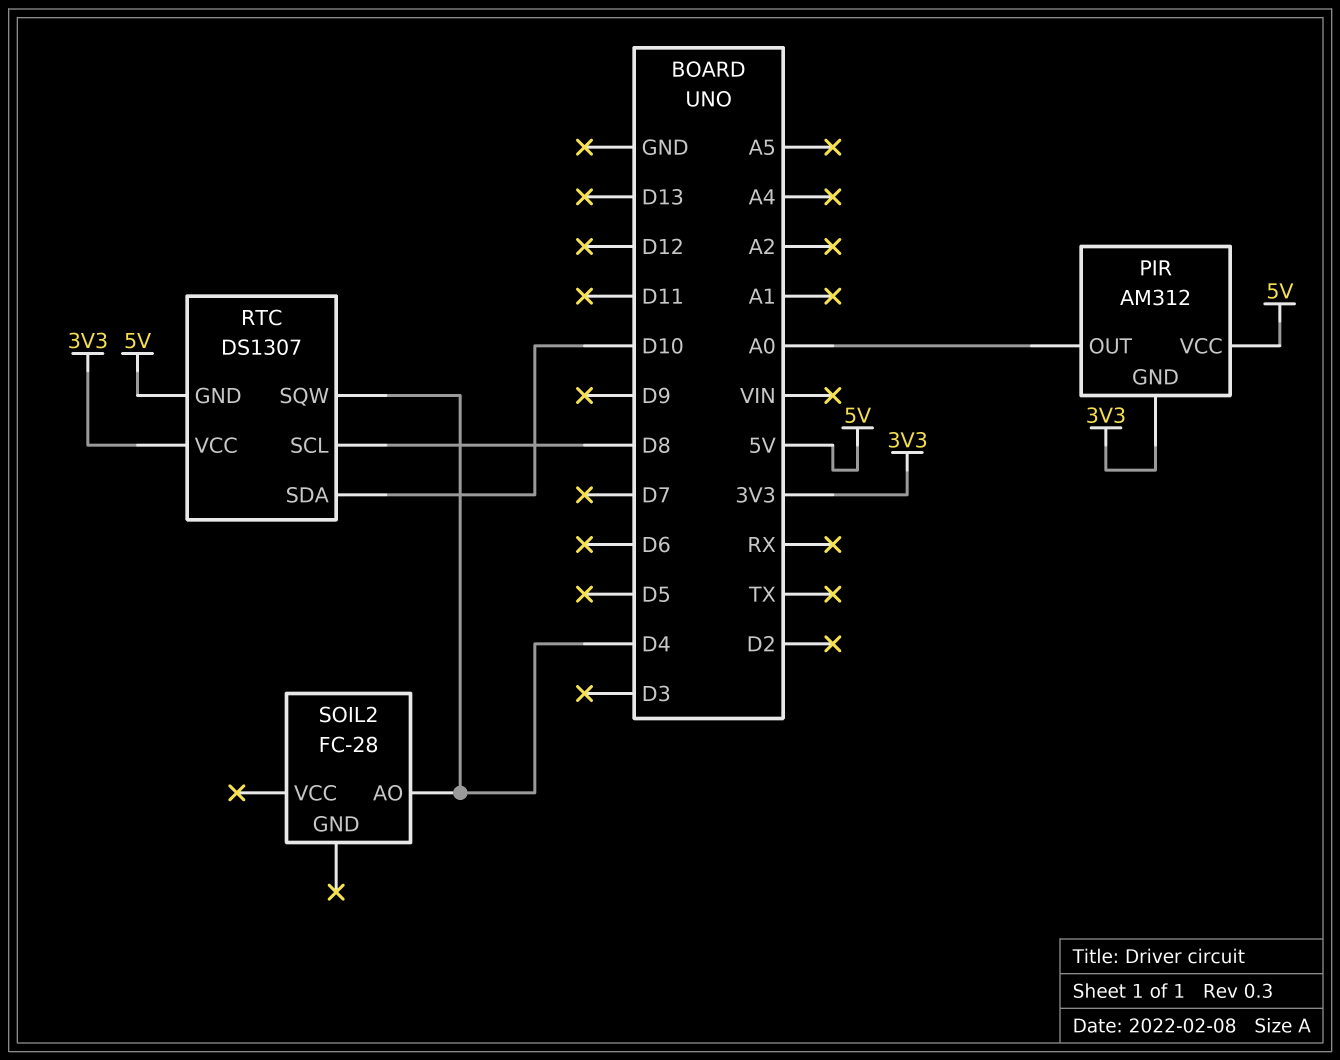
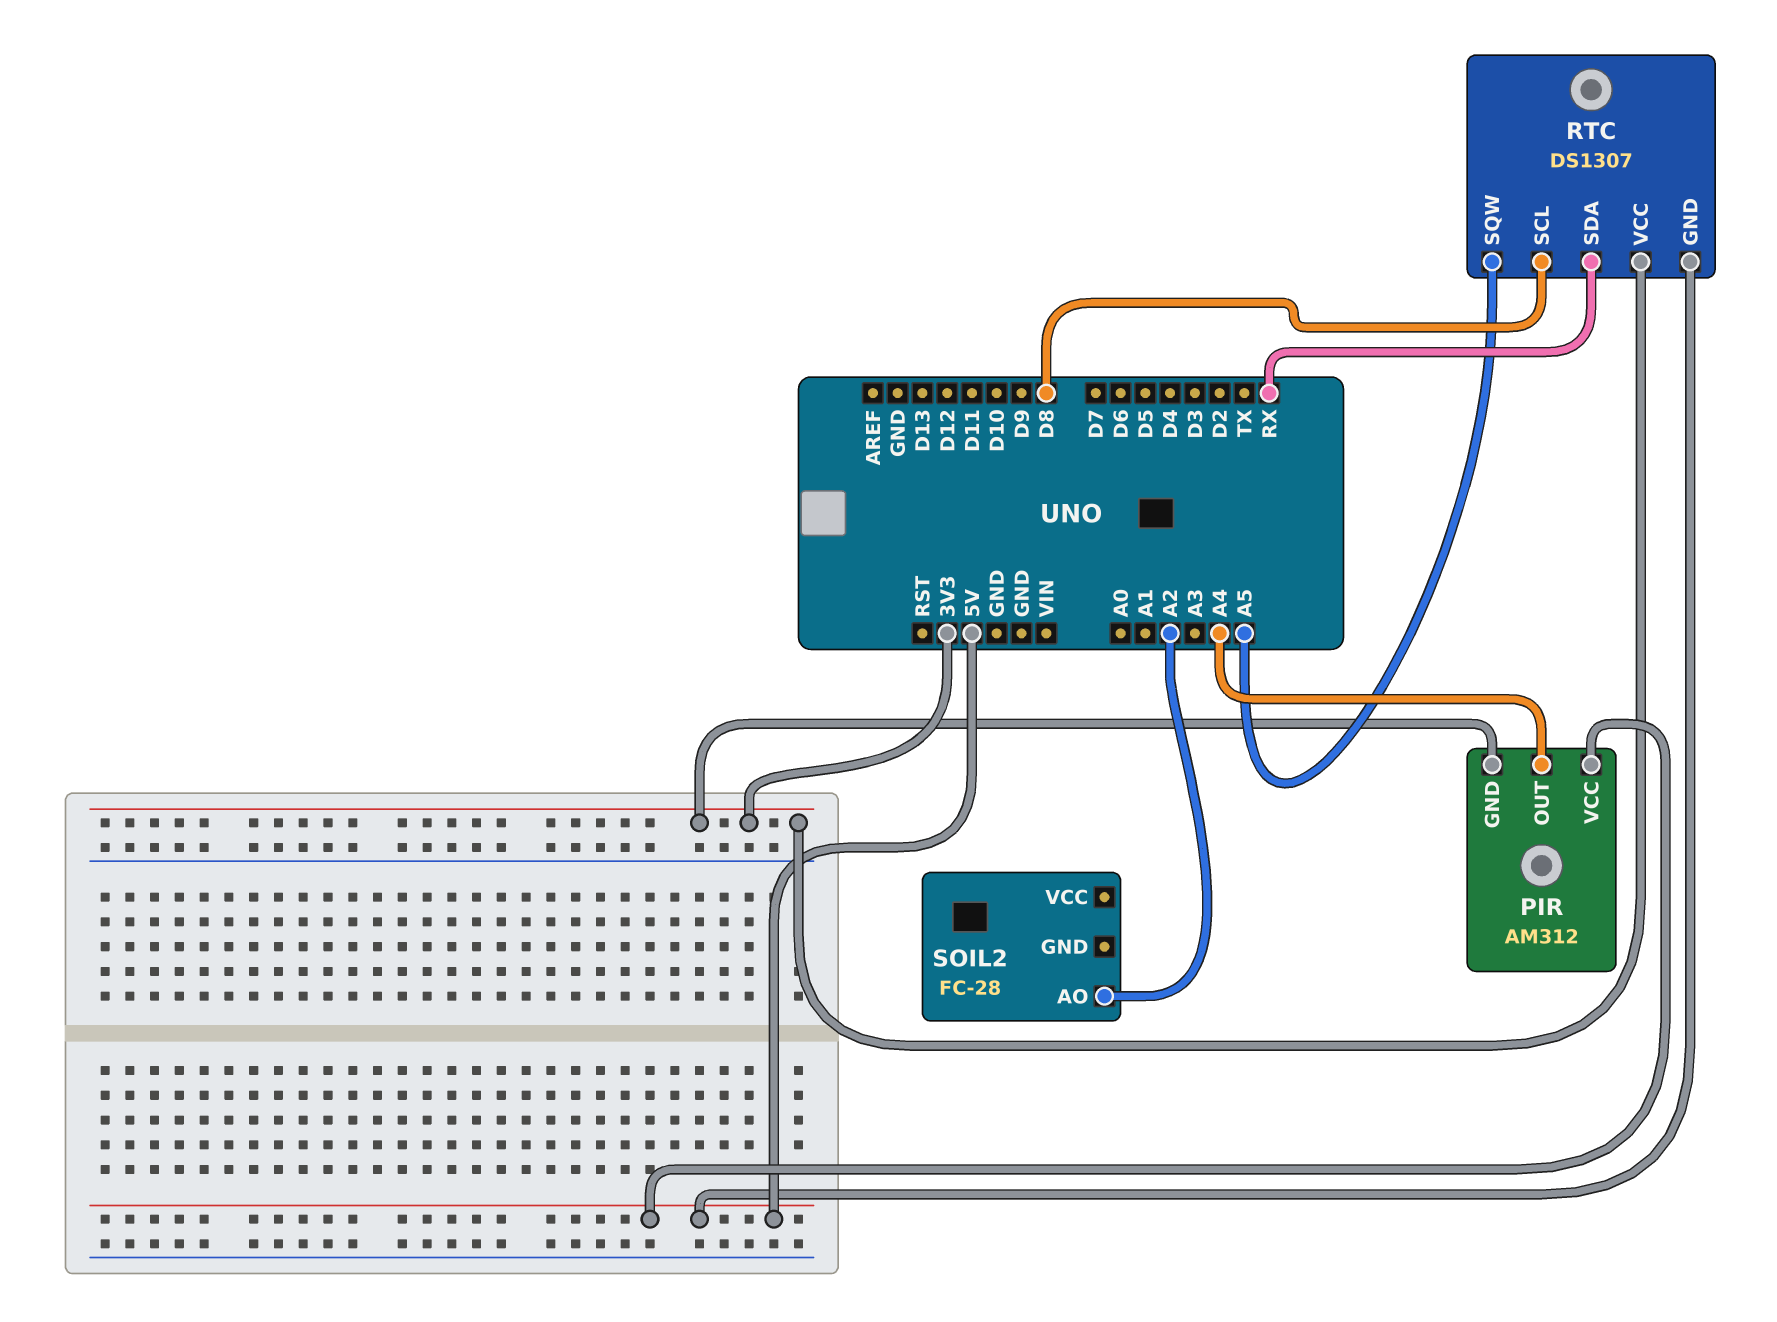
PIR pin OUT: A0 -> A4
RTC pin SDA: D10 -> RX
RTC pin SQW: D4 -> A5
SOIL2 pin AO: D4 -> A2

